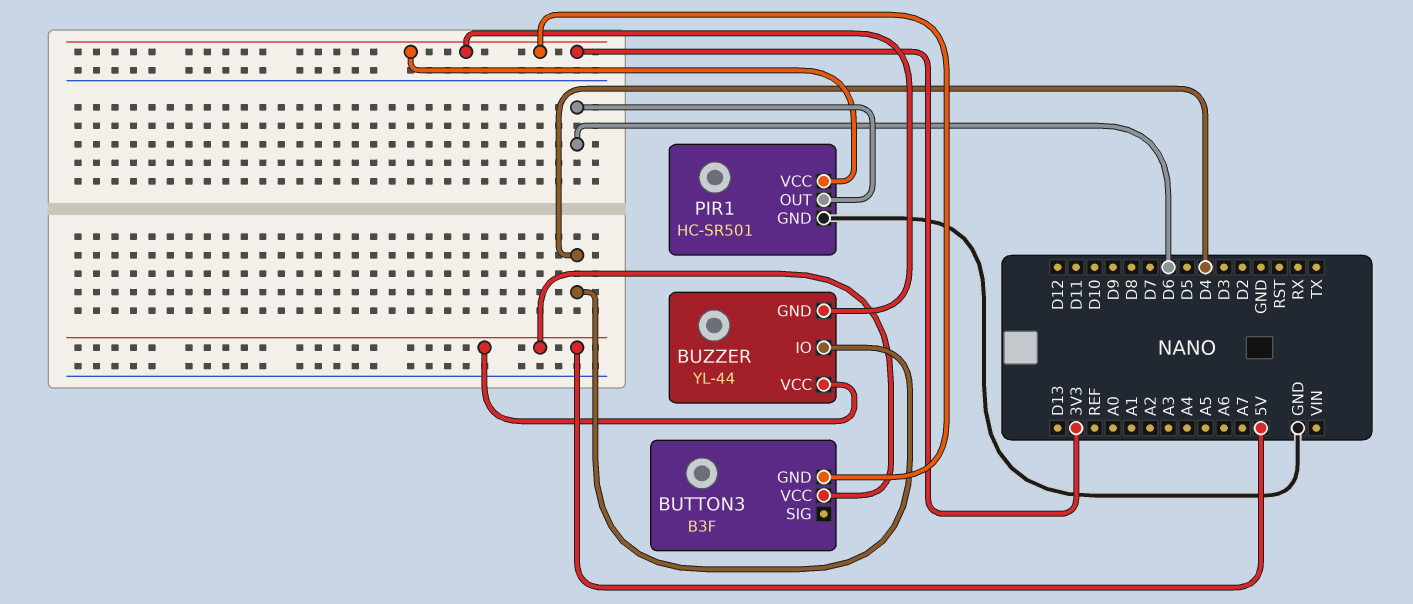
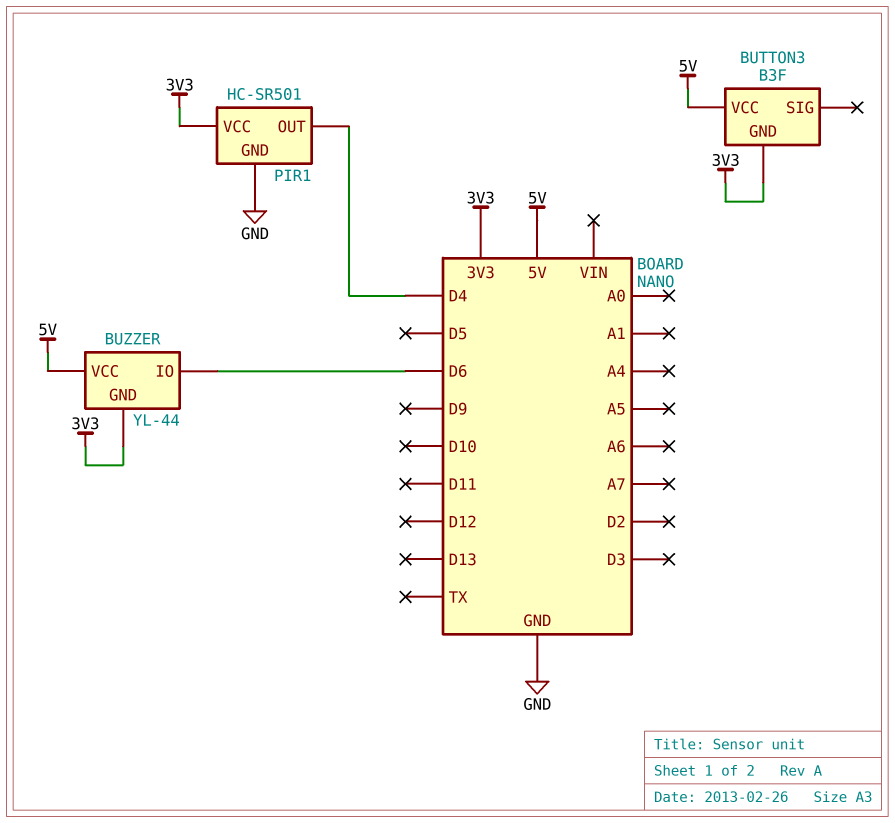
BUZZER pin IO: D4 -> D6
PIR1 pin OUT: D6 -> D4

